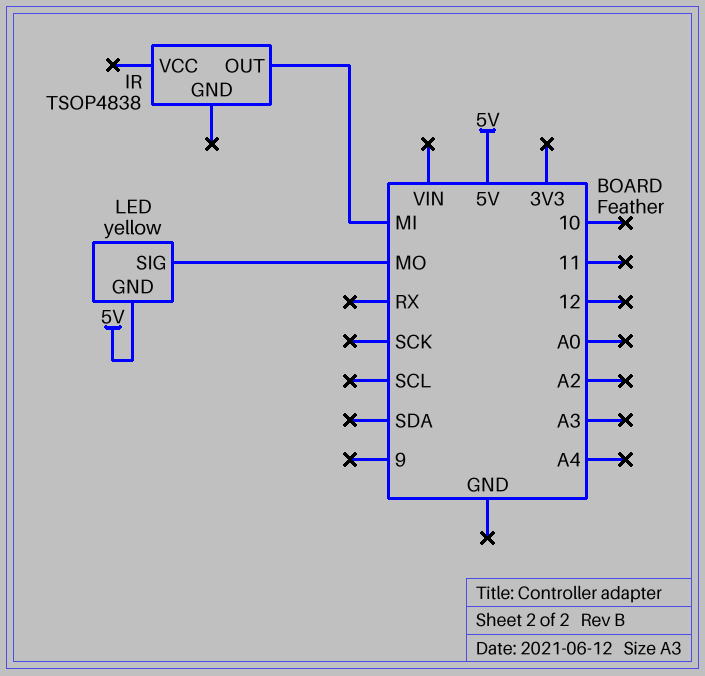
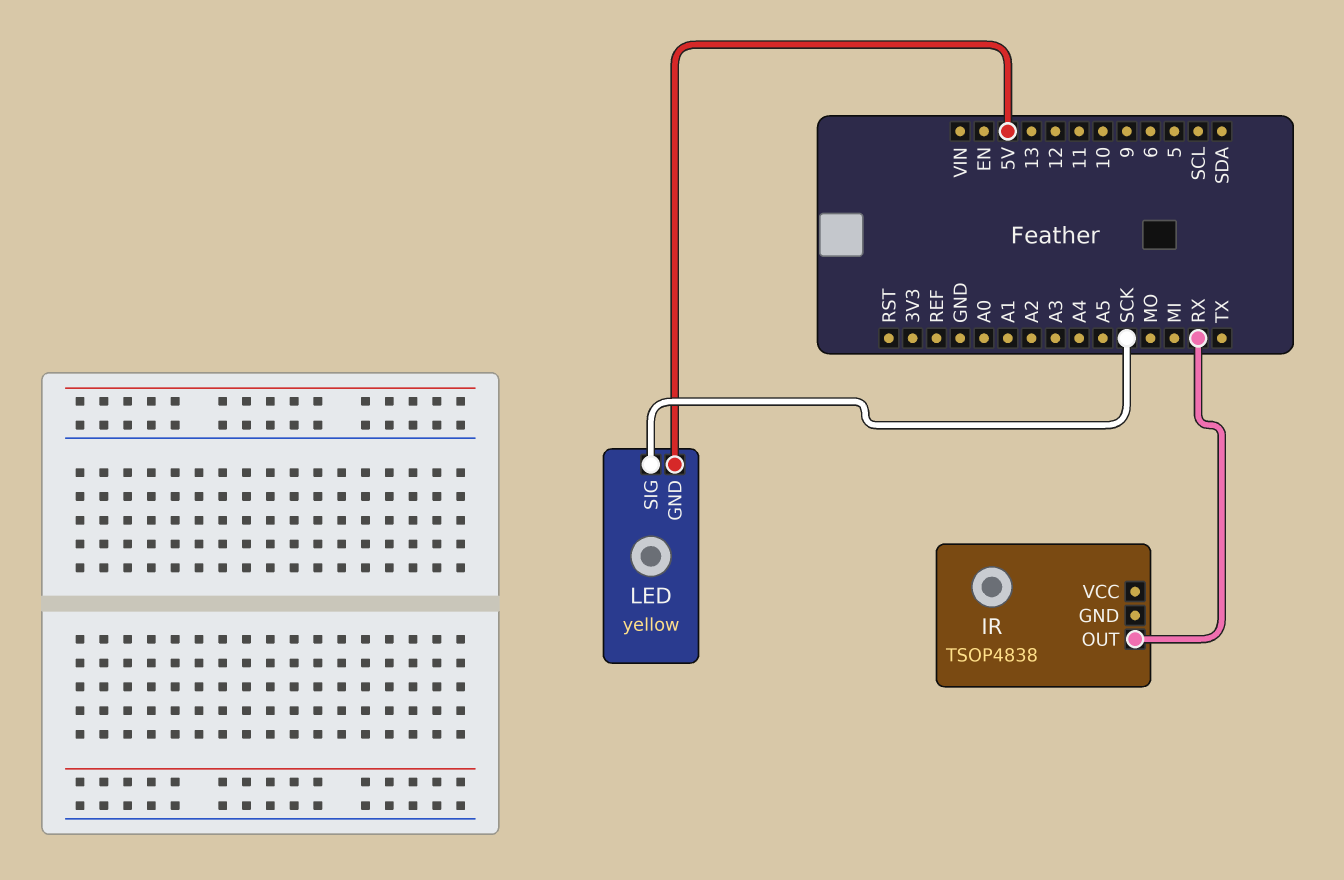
IR pin OUT: MI -> RX
LED pin SIG: MO -> SCK

